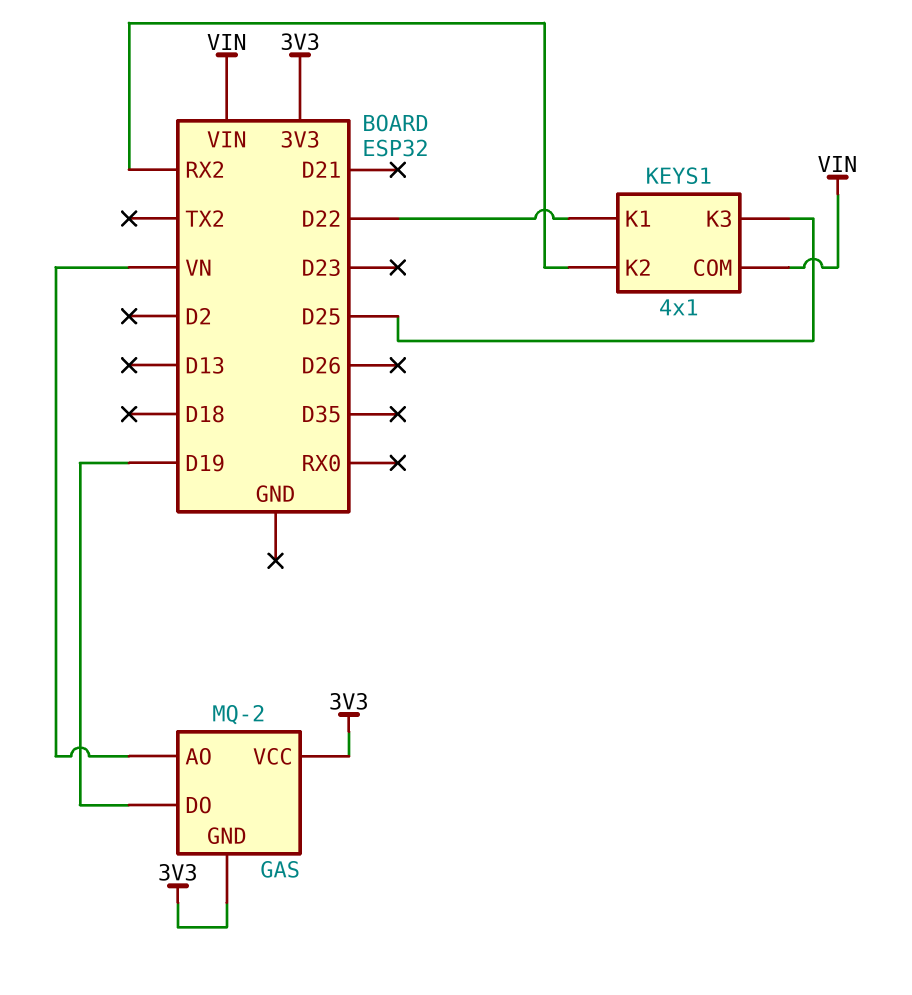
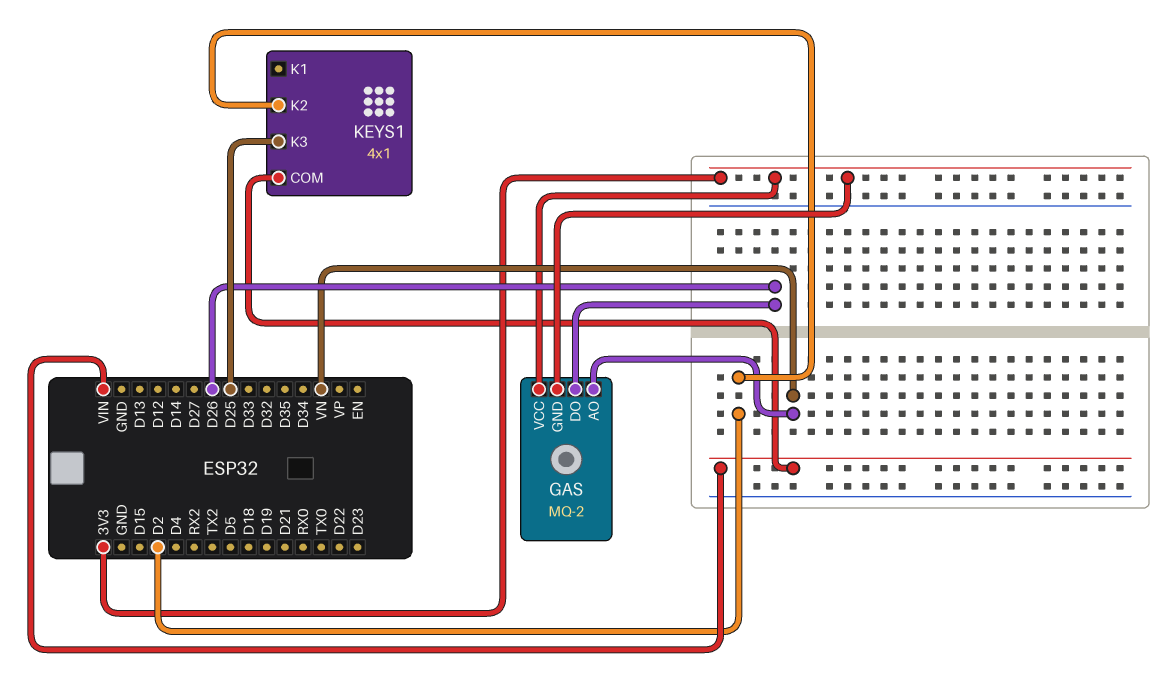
GAS pin DO: D19 -> D26
KEYS1 pin K1: D22 -> none
KEYS1 pin K2: RX2 -> D2

